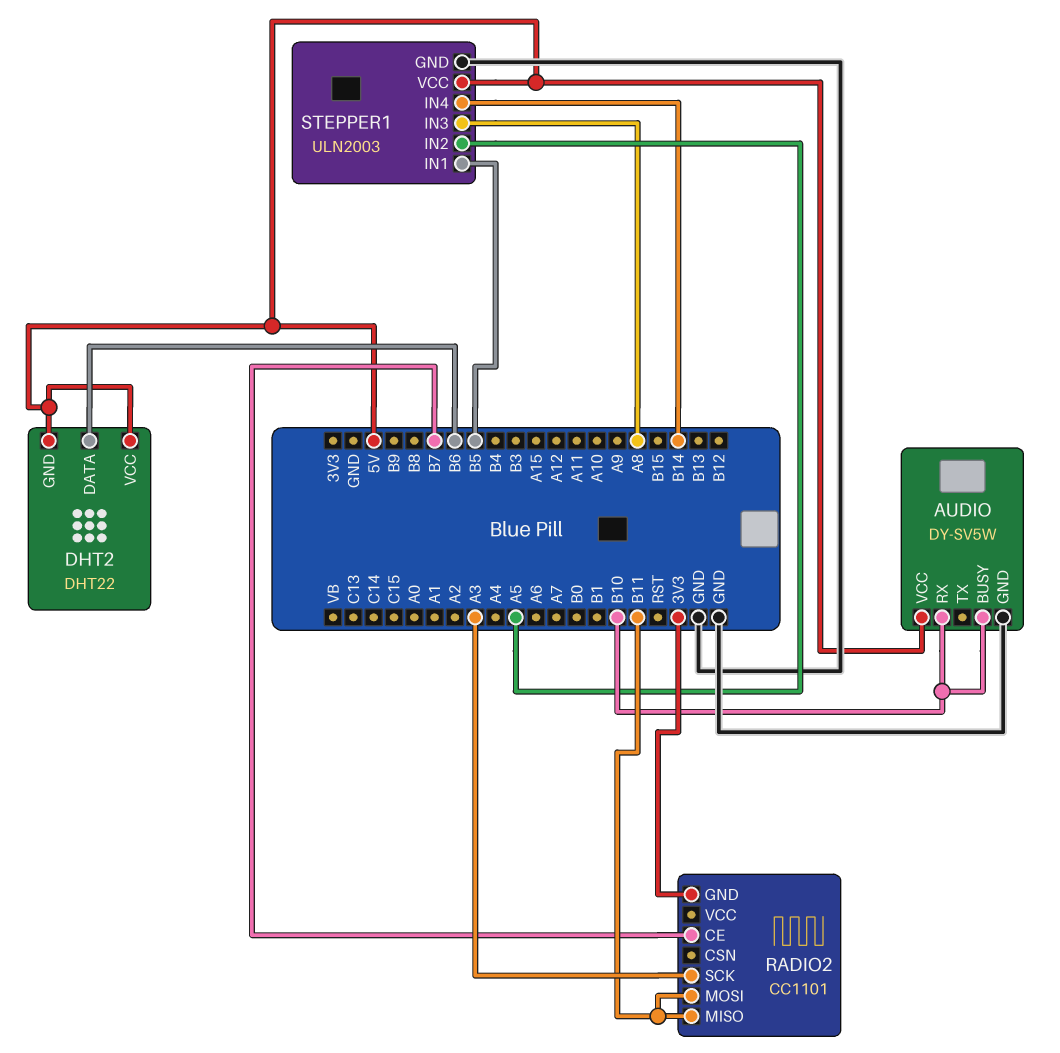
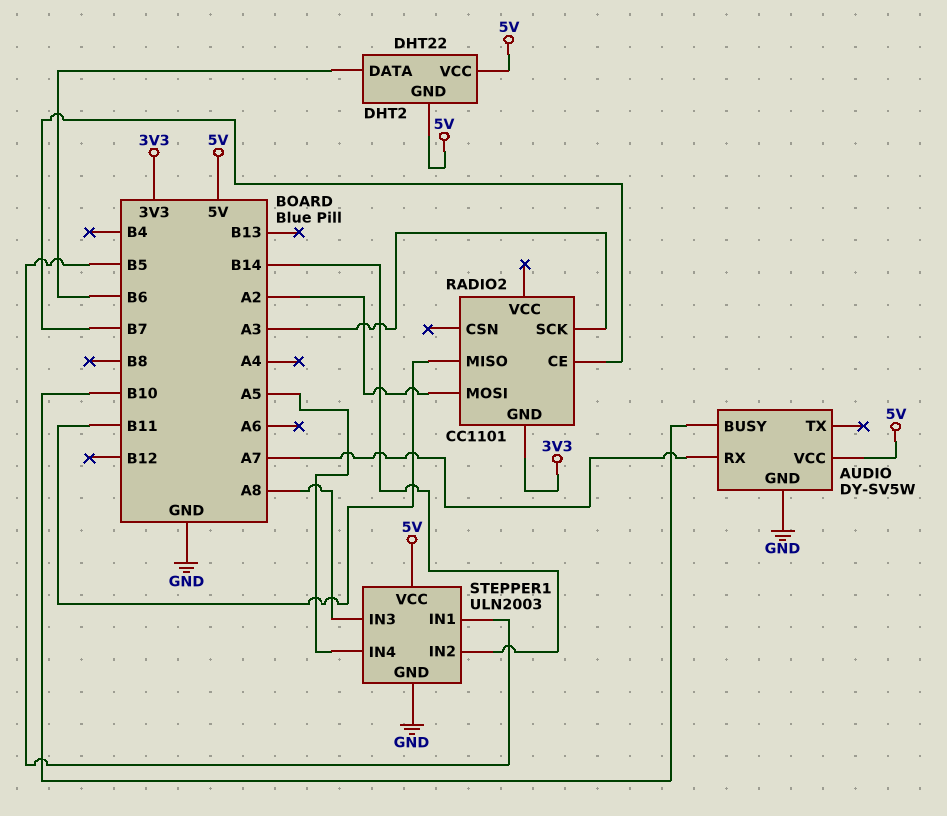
AUDIO pin RX: B10 -> A7
RADIO2 pin MOSI: B11 -> A2
STEPPER1 pin IN2: A5 -> B14
STEPPER1 pin IN4: B14 -> A5

